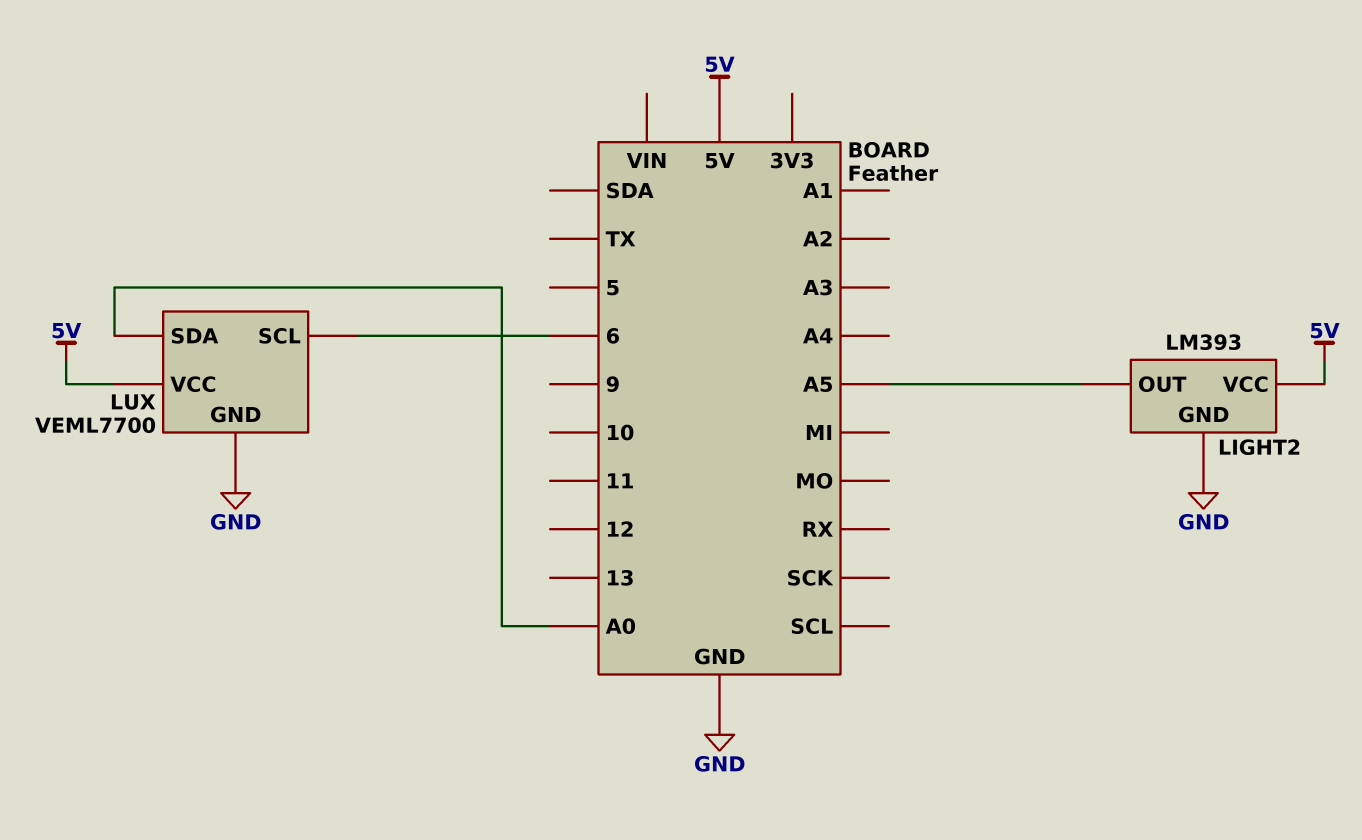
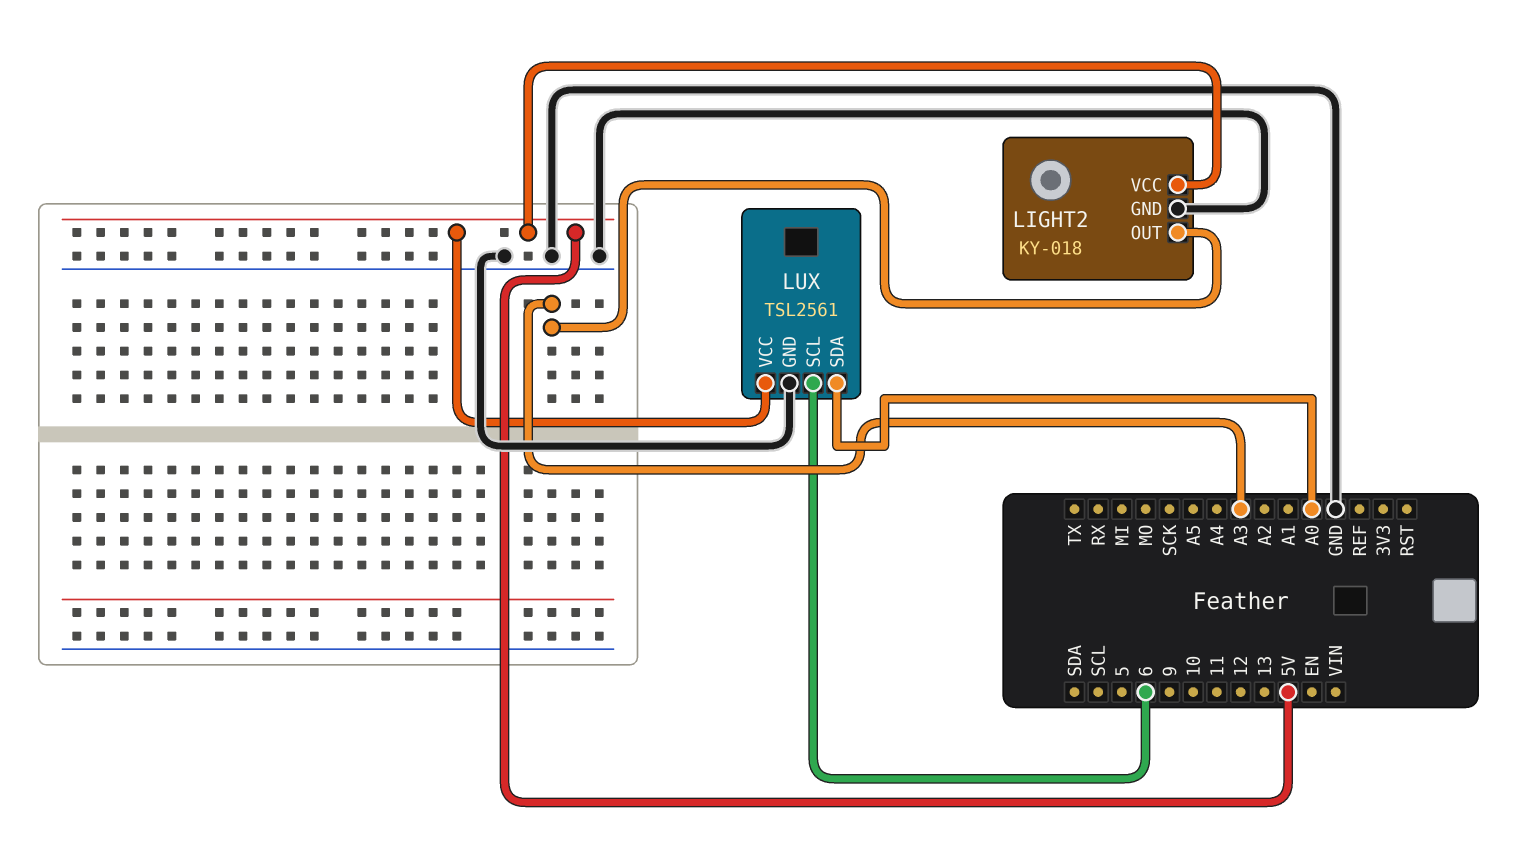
LIGHT2: LM393 -> KY-018
LIGHT2 pin OUT: A5 -> A3
LUX: VEML7700 -> TSL2561

